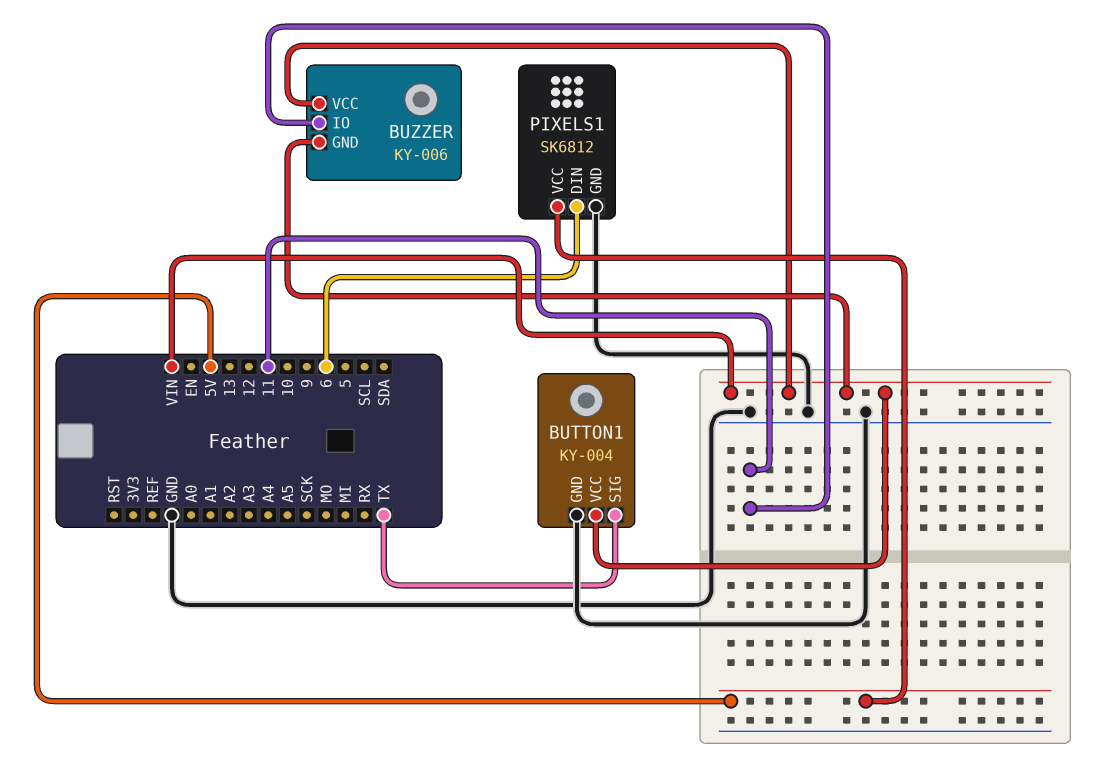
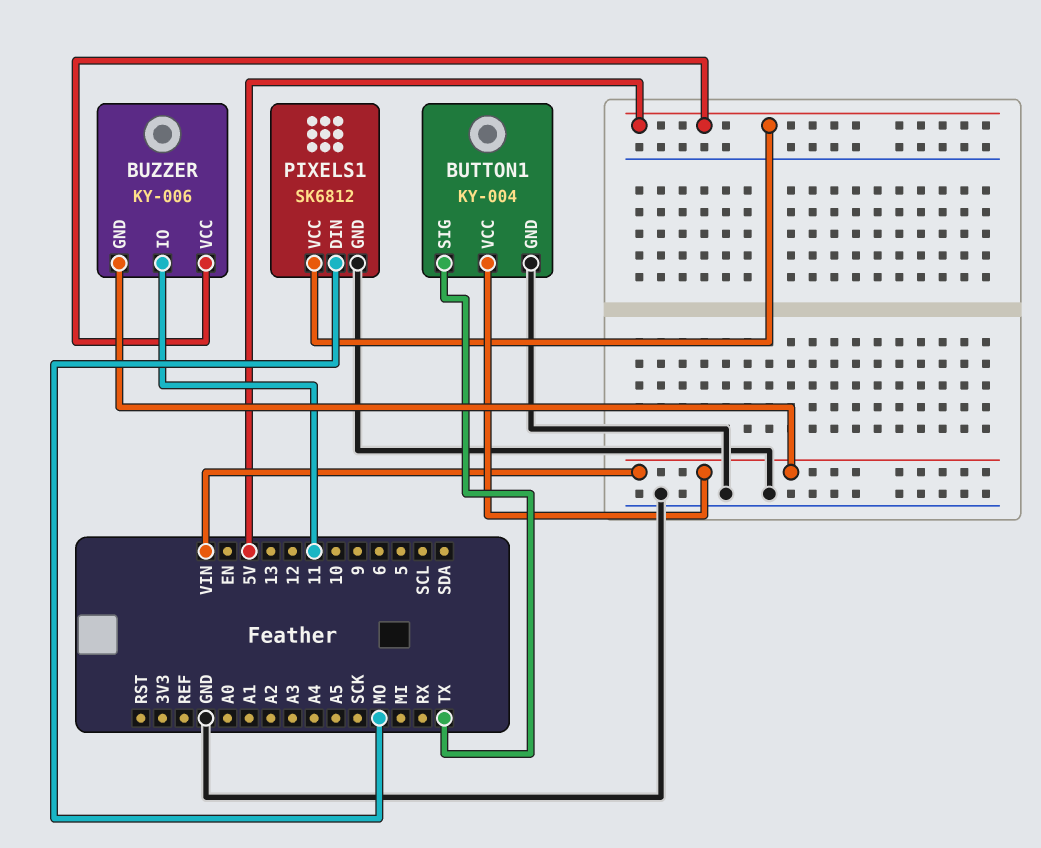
BUZZER pin VCC: VIN -> 5V
PIXELS1 pin DIN: 6 -> MO

